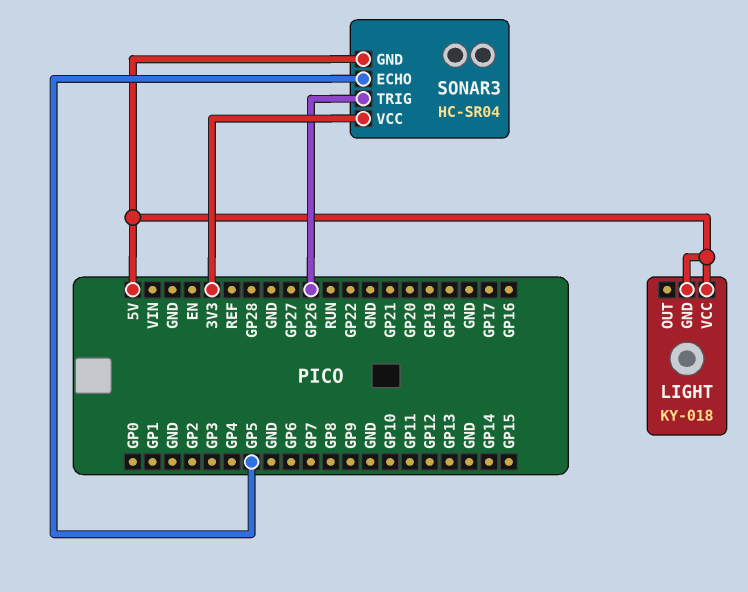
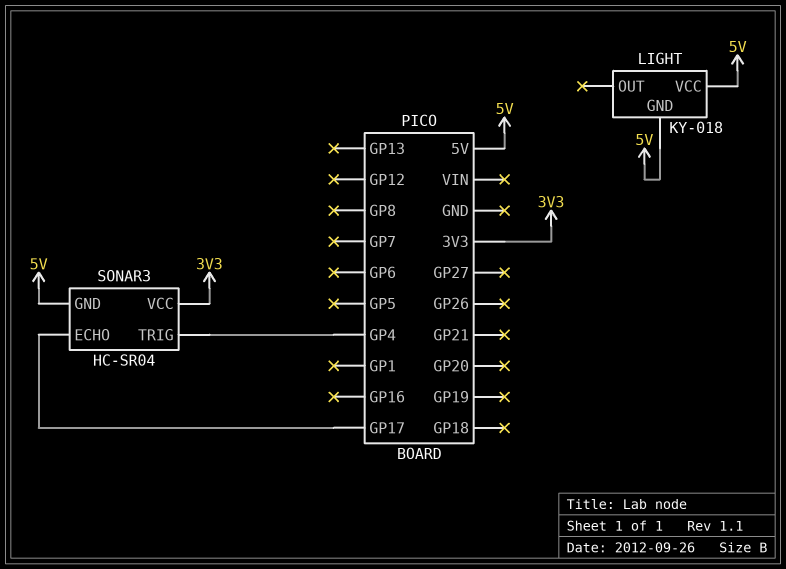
SONAR3 pin ECHO: GP5 -> GP17
SONAR3 pin TRIG: GP26 -> GP4

